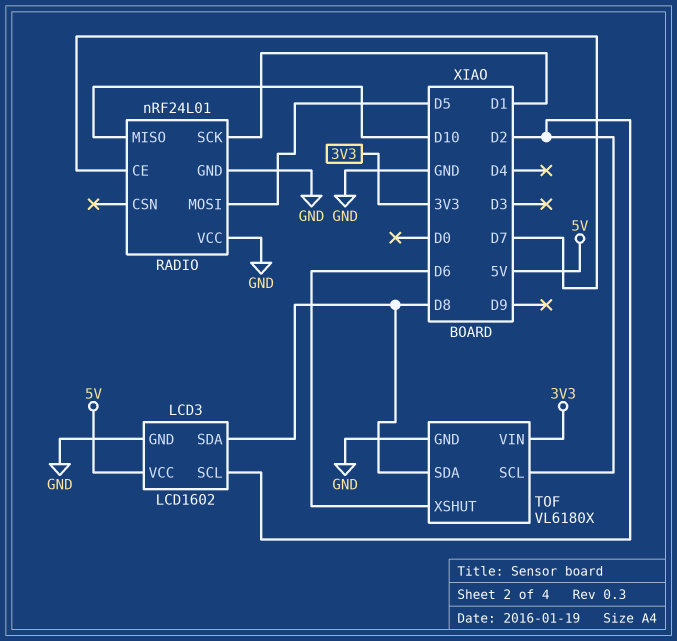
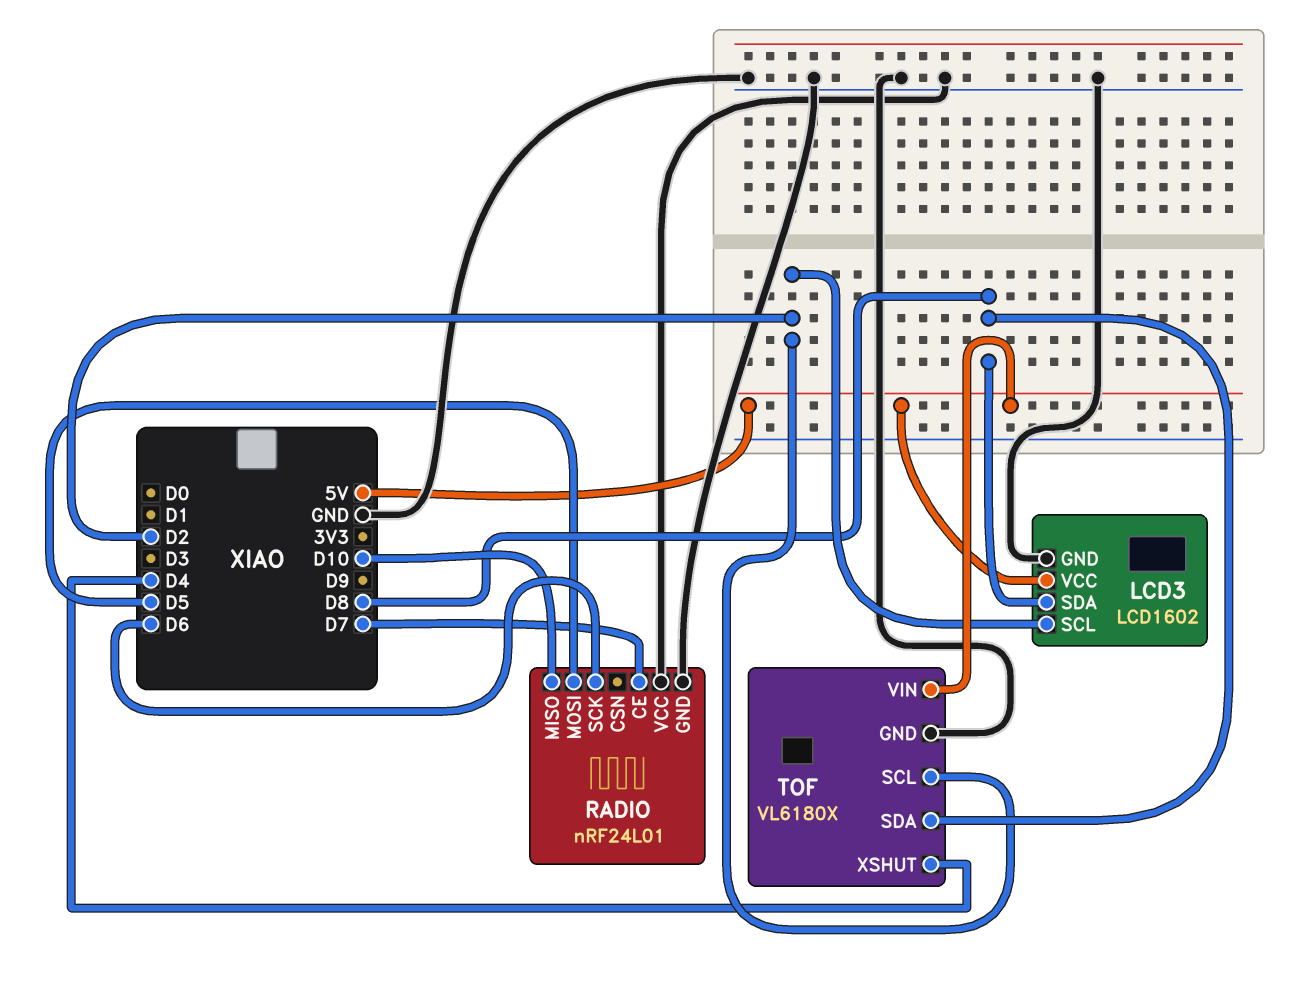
RADIO pin SCK: D1 -> D6
TOF pin VIN: 3V3 -> 5V
TOF pin XSHUT: D6 -> D4

